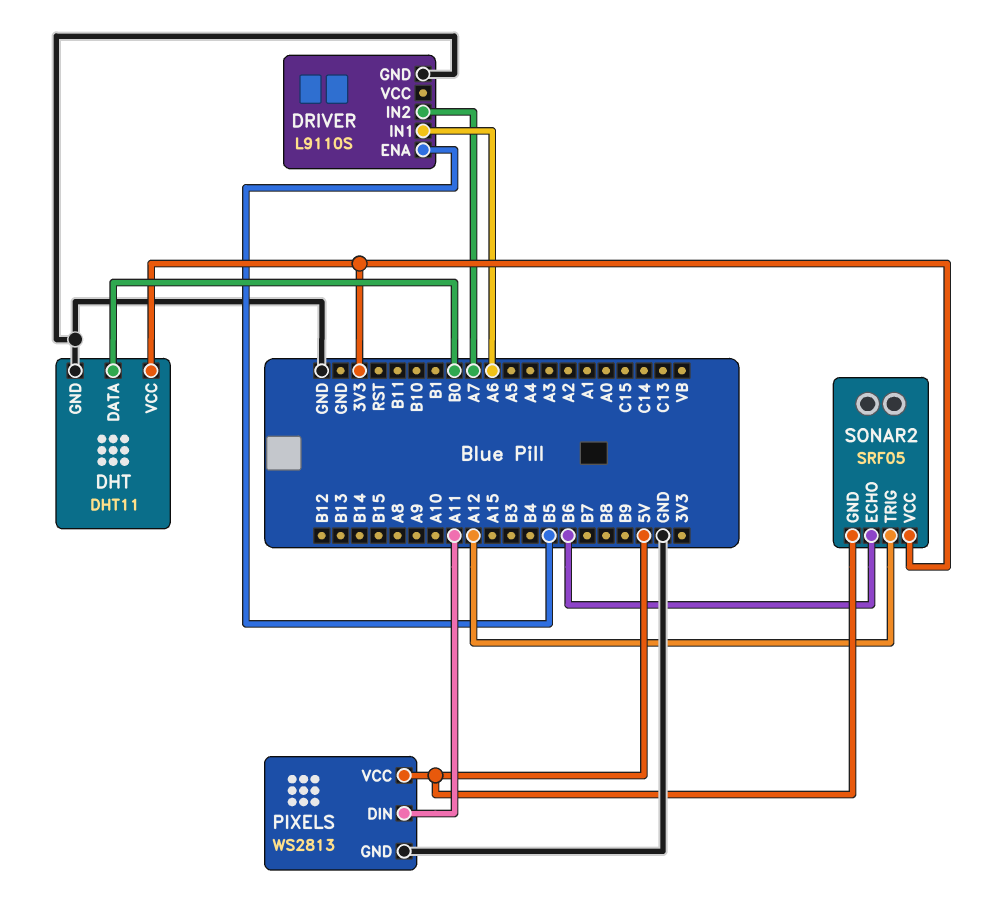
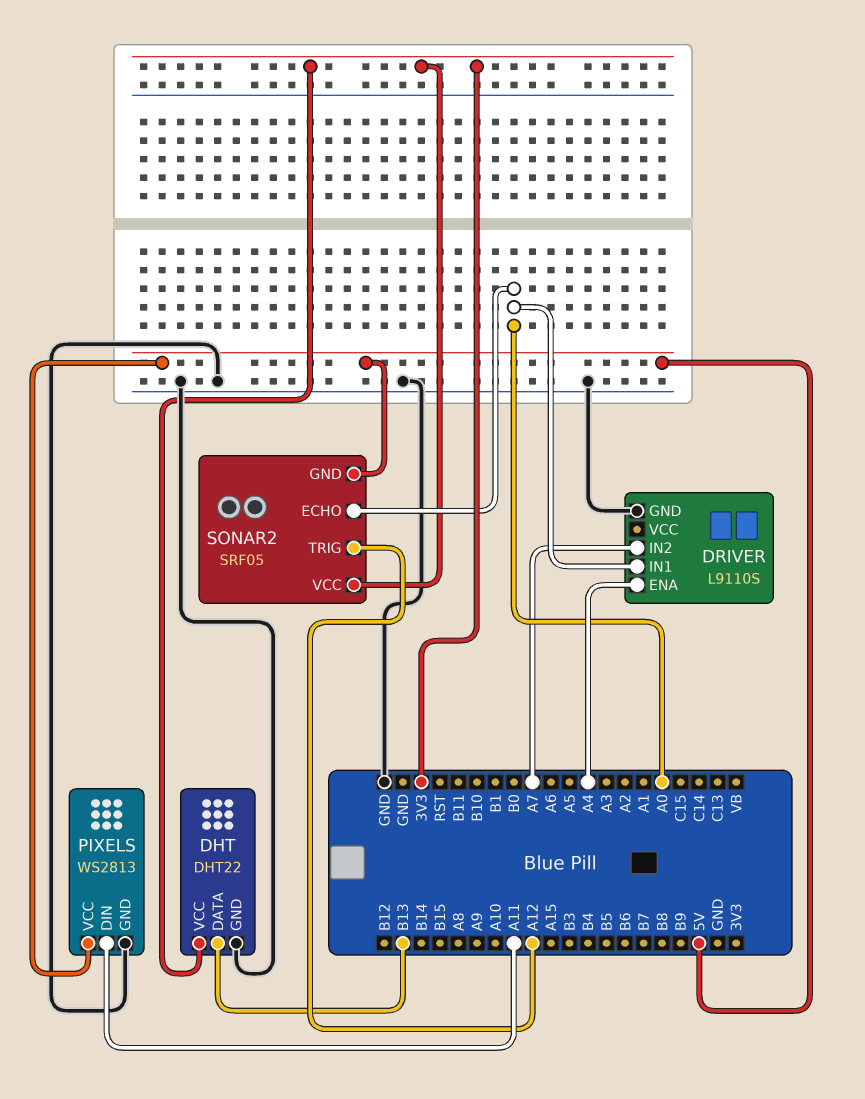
DHT: DHT11 -> DHT22
DHT pin DATA: B0 -> B13
DRIVER pin ENA: B5 -> A4
DRIVER pin IN1: A6 -> A0
SONAR2 pin ECHO: B6 -> A0

